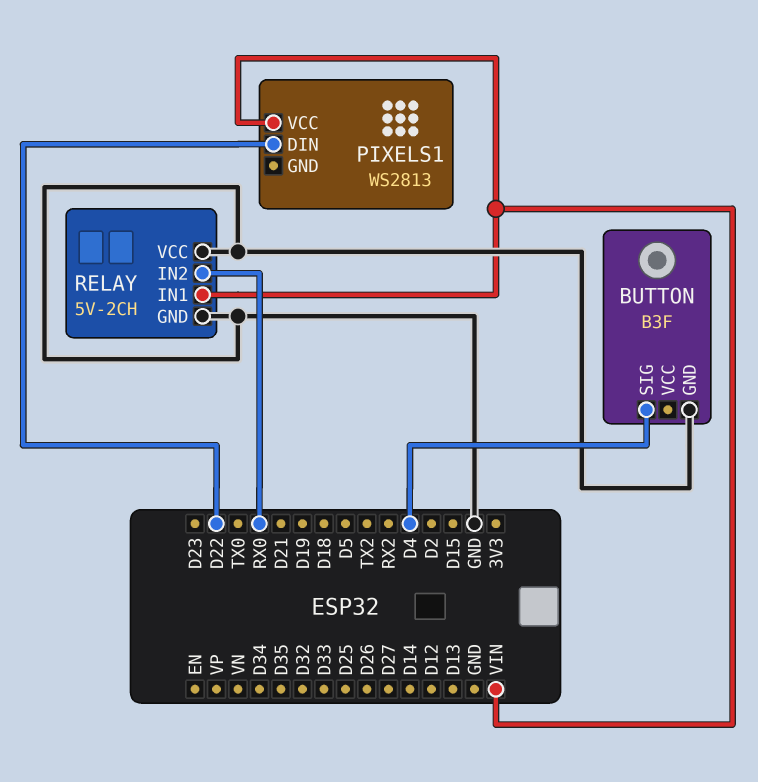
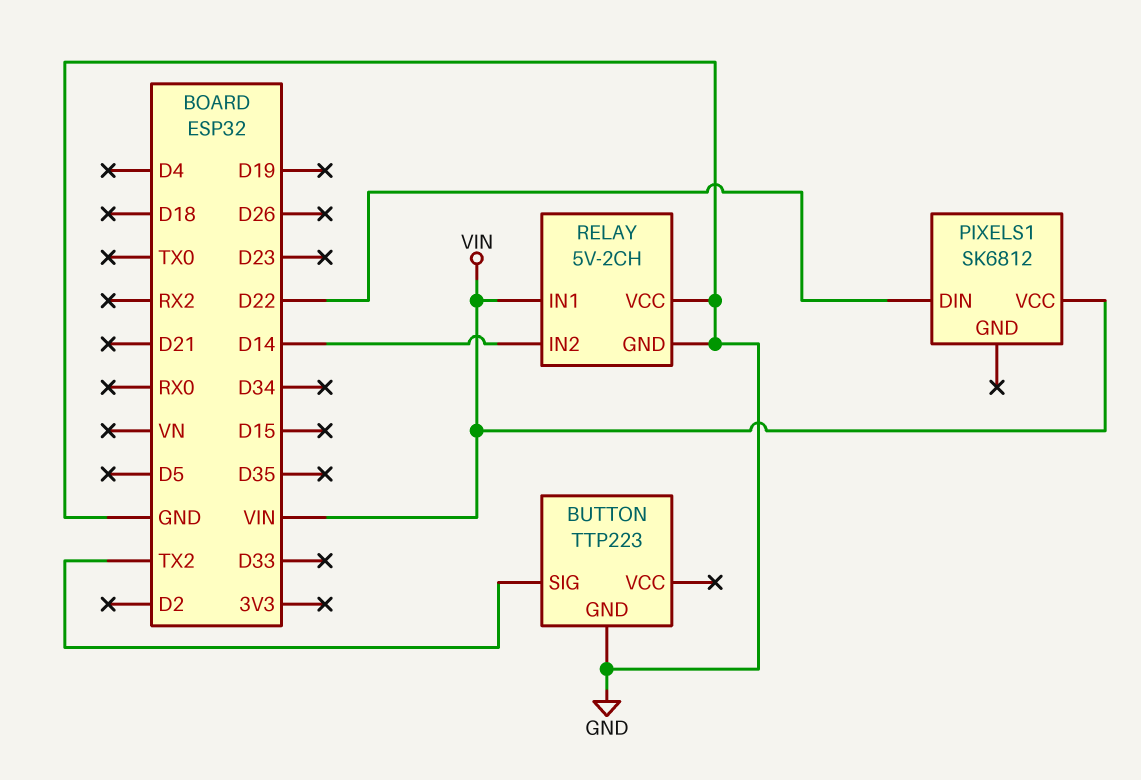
BUTTON: B3F -> TTP223
BUTTON pin SIG: D4 -> TX2
PIXELS1: WS2813 -> SK6812
RELAY pin IN2: RX0 -> D14

